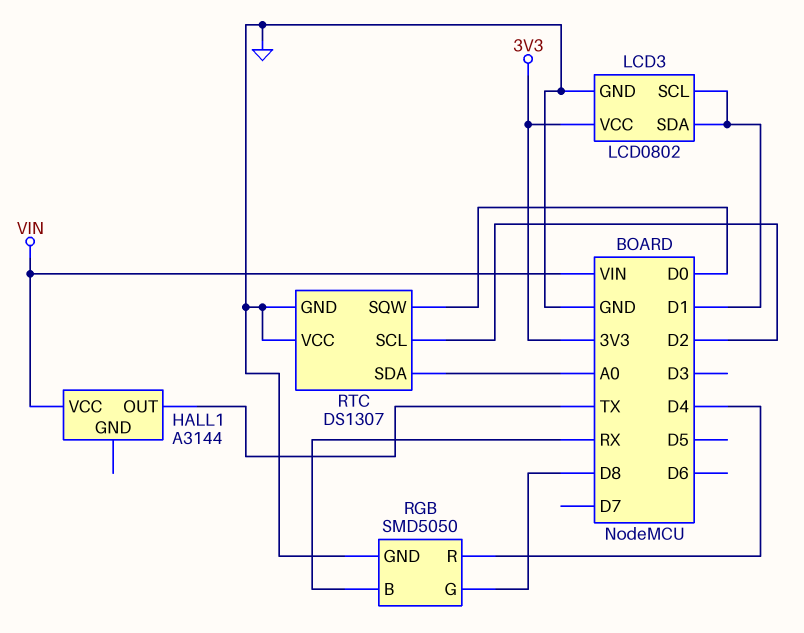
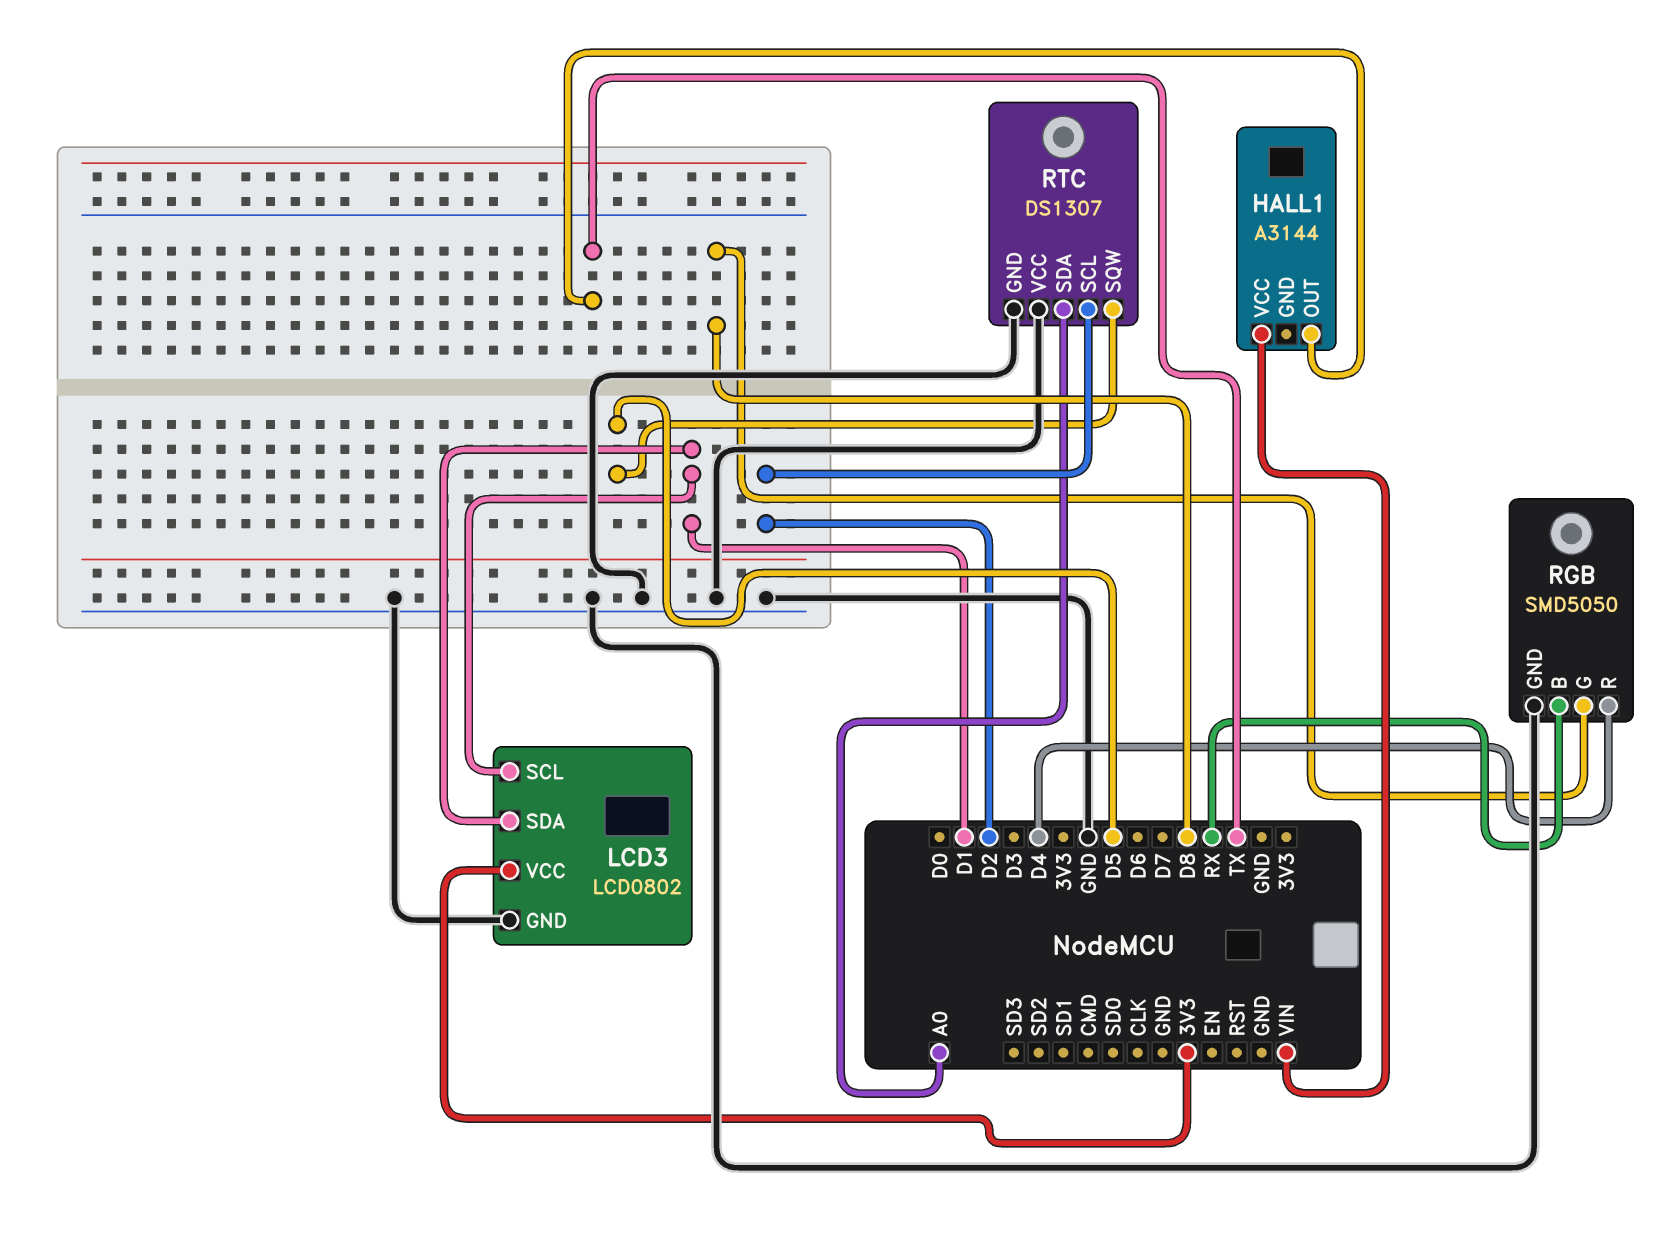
RTC pin SQW: D0 -> D5

